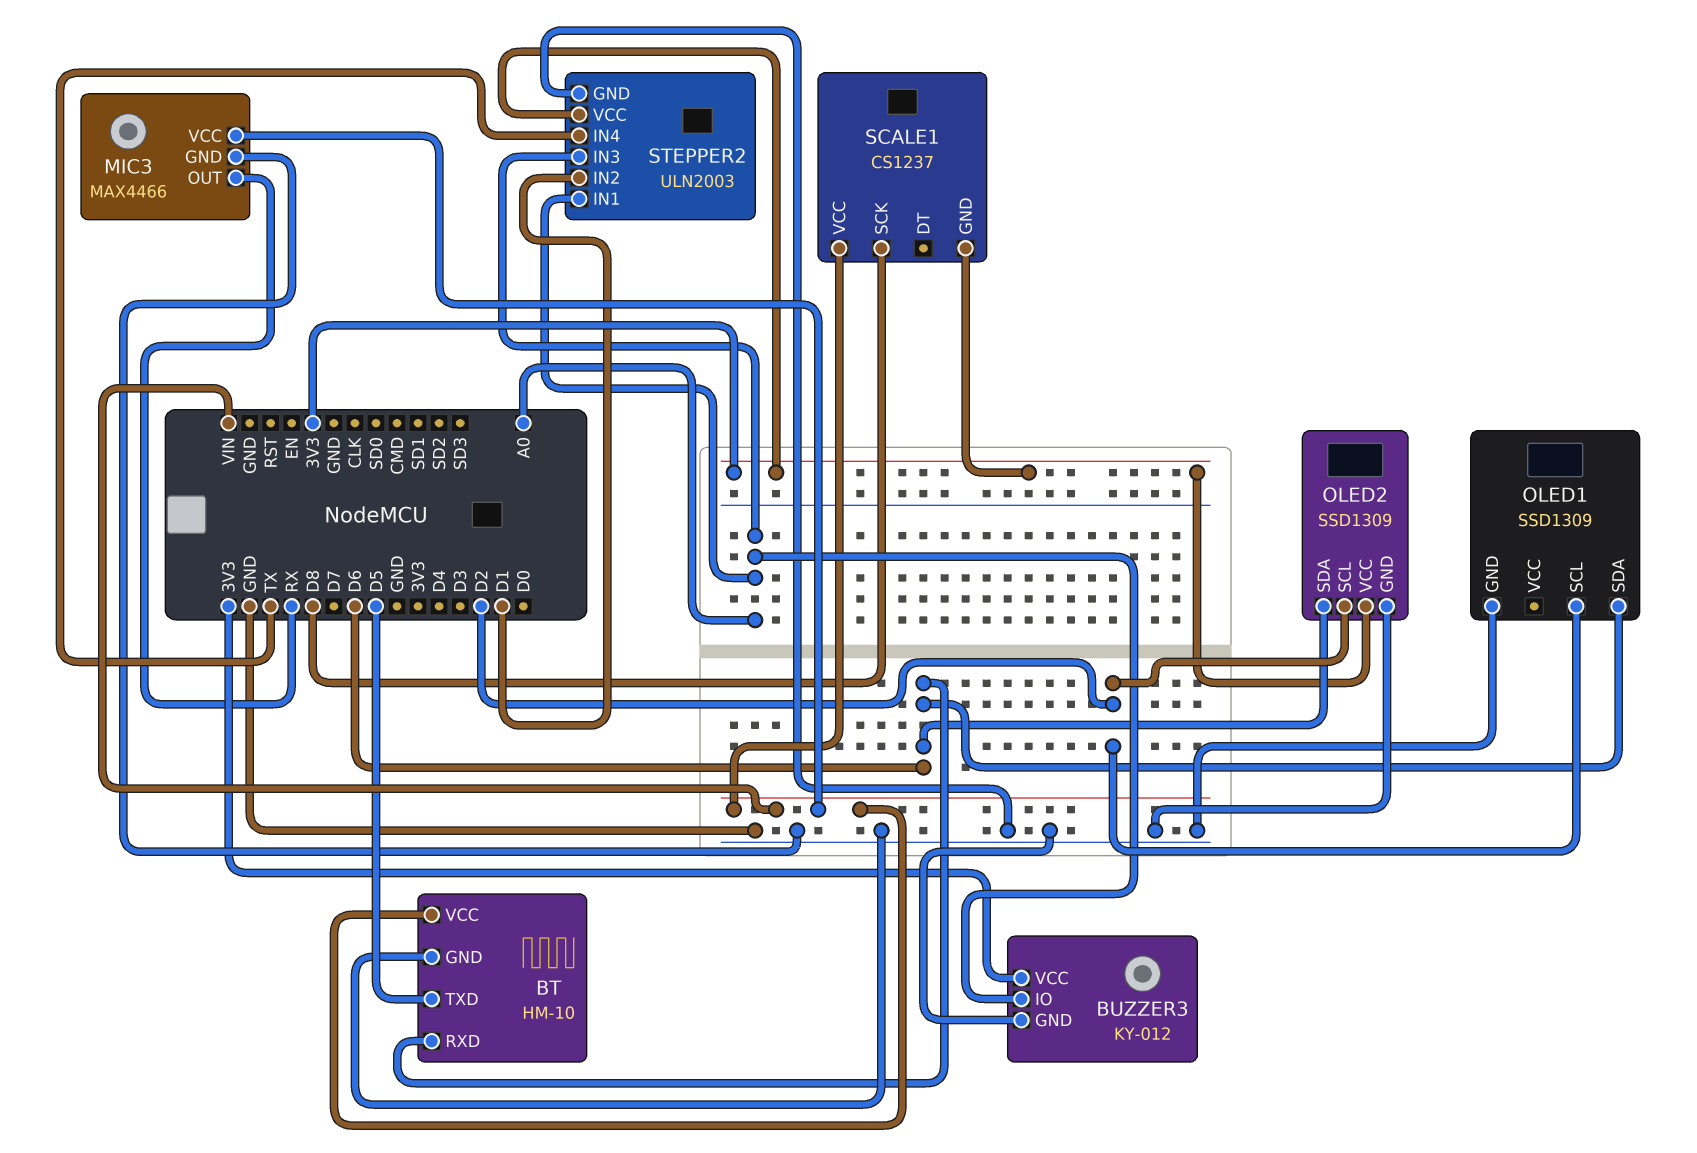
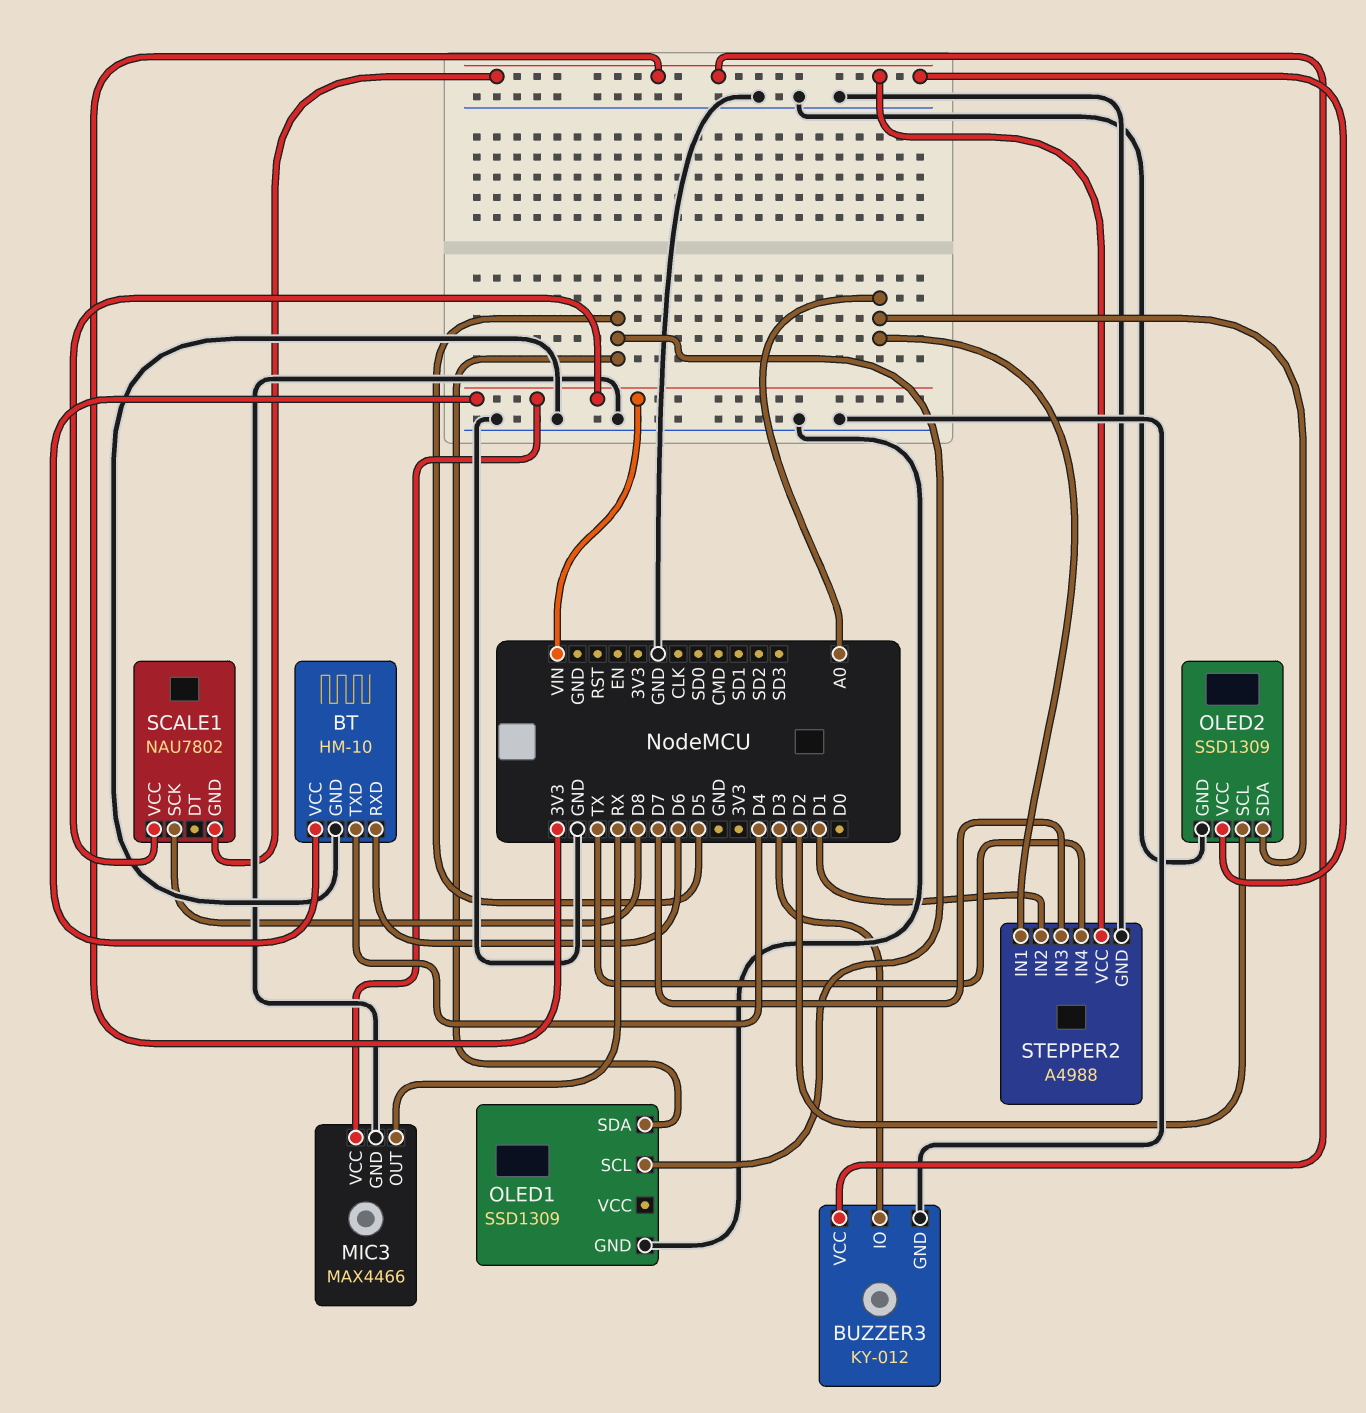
BT pin TXD: D5 -> D4
BUZZER3 pin IO: A0 -> D3
OLED1 pin SCL: D2 -> D5
OLED1 pin SDA: D6 -> D5
OLED2 pin SDA: D6 -> A0
SCALE1: CS1237 -> NAU7802
STEPPER2: ULN2003 -> A4988
STEPPER2 pin IN3: A0 -> D7

